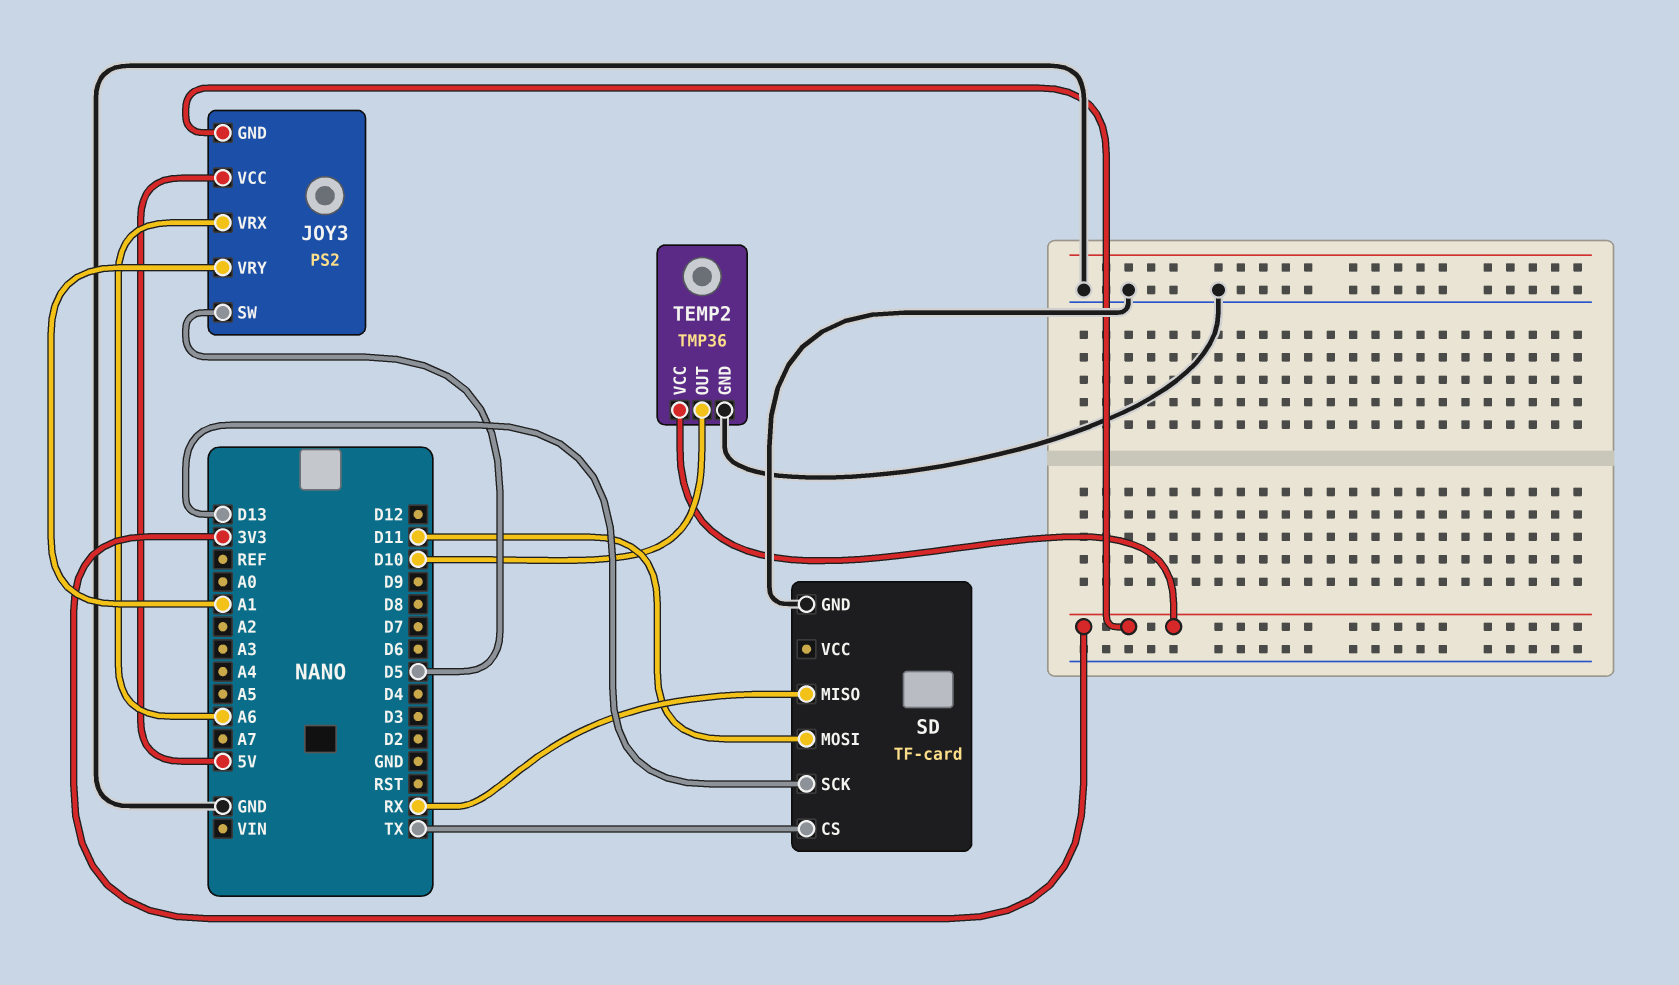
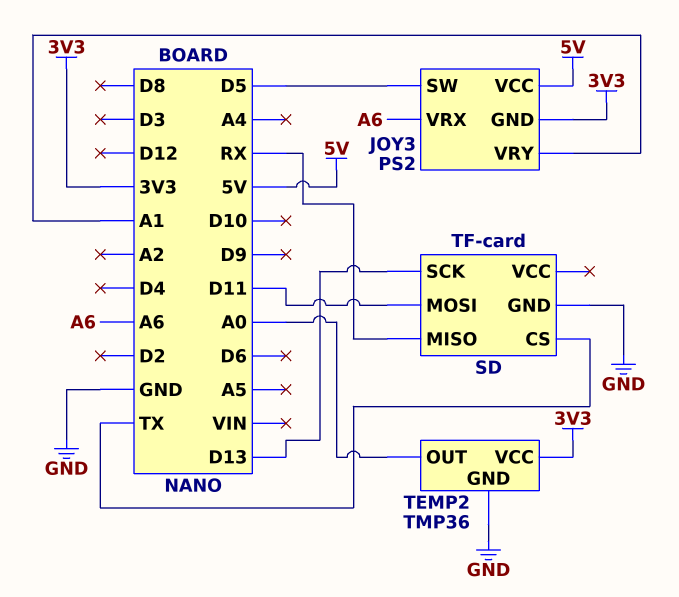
TEMP2 pin OUT: D10 -> A0

